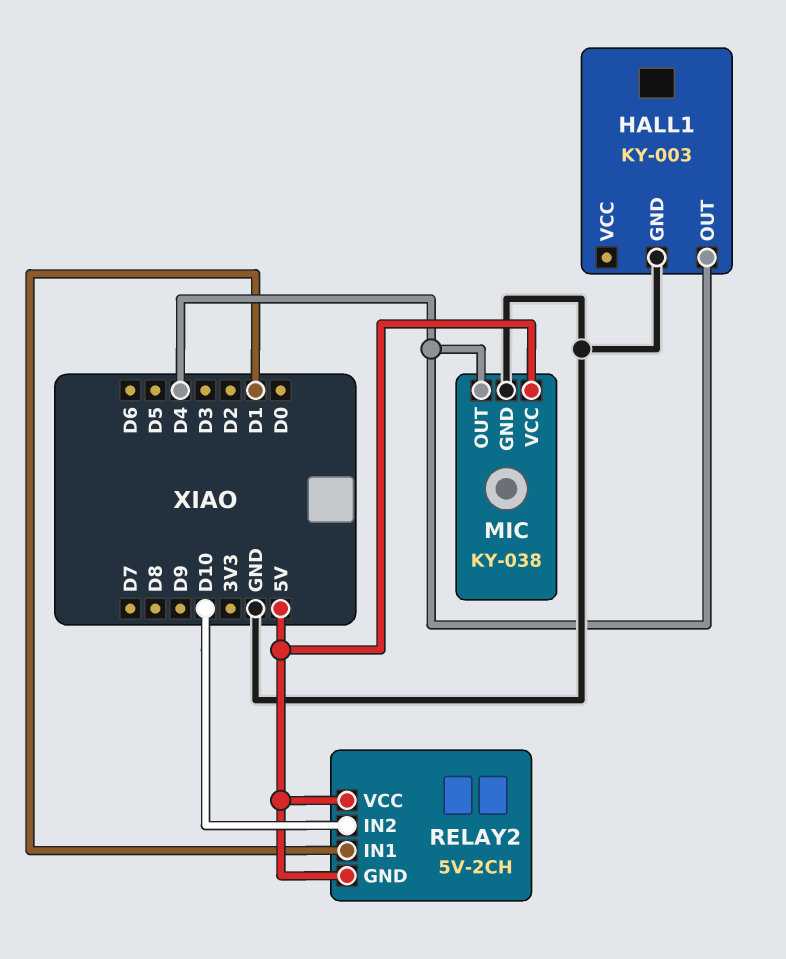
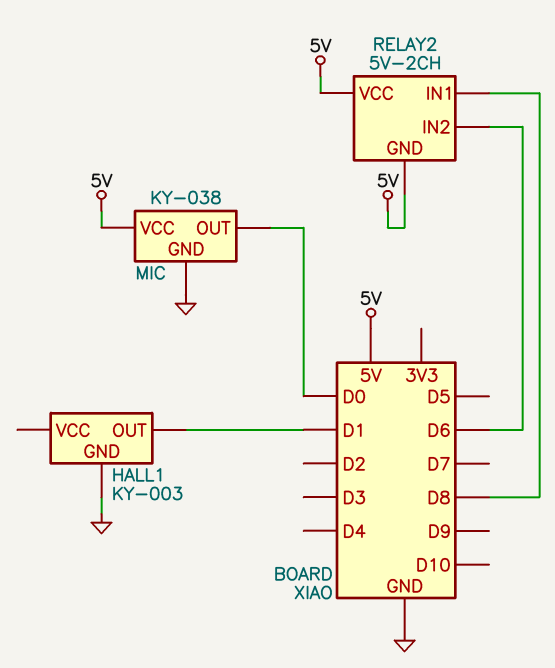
HALL1 pin OUT: D4 -> D1
MIC pin OUT: D4 -> D0
RELAY2 pin IN1: D1 -> D8
RELAY2 pin IN2: D10 -> D6

